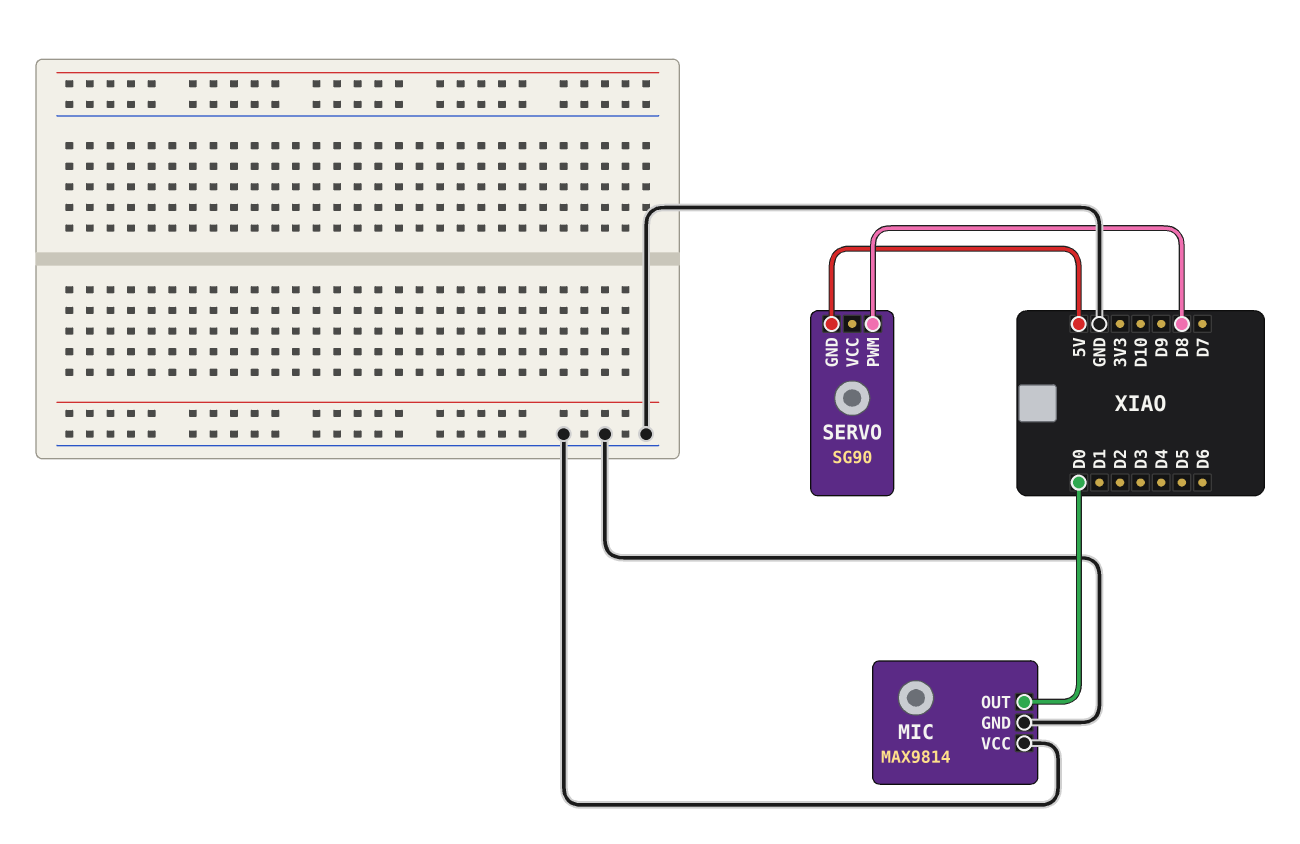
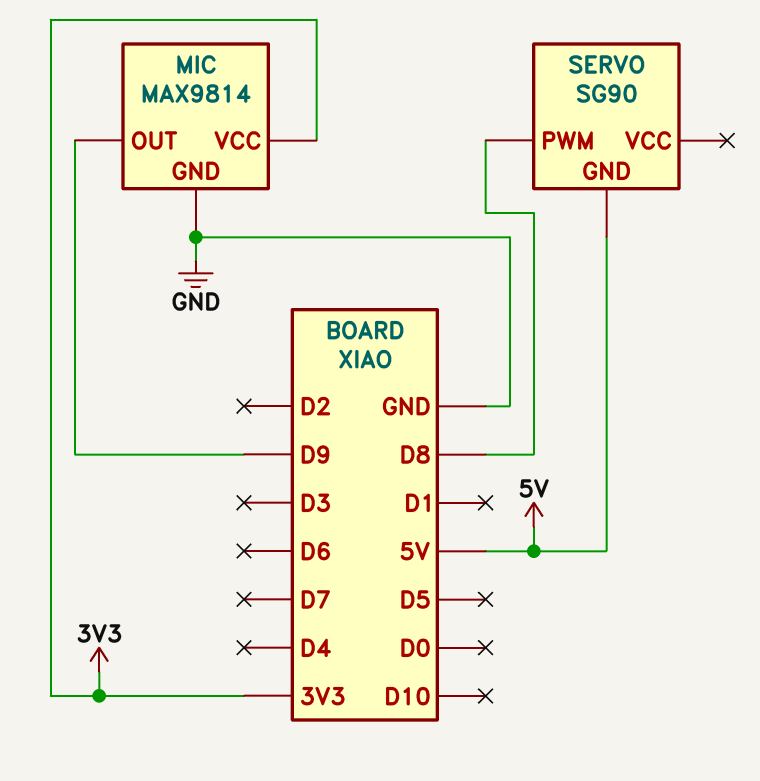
MIC pin OUT: D0 -> D9
MIC pin VCC: GND -> 3V3

